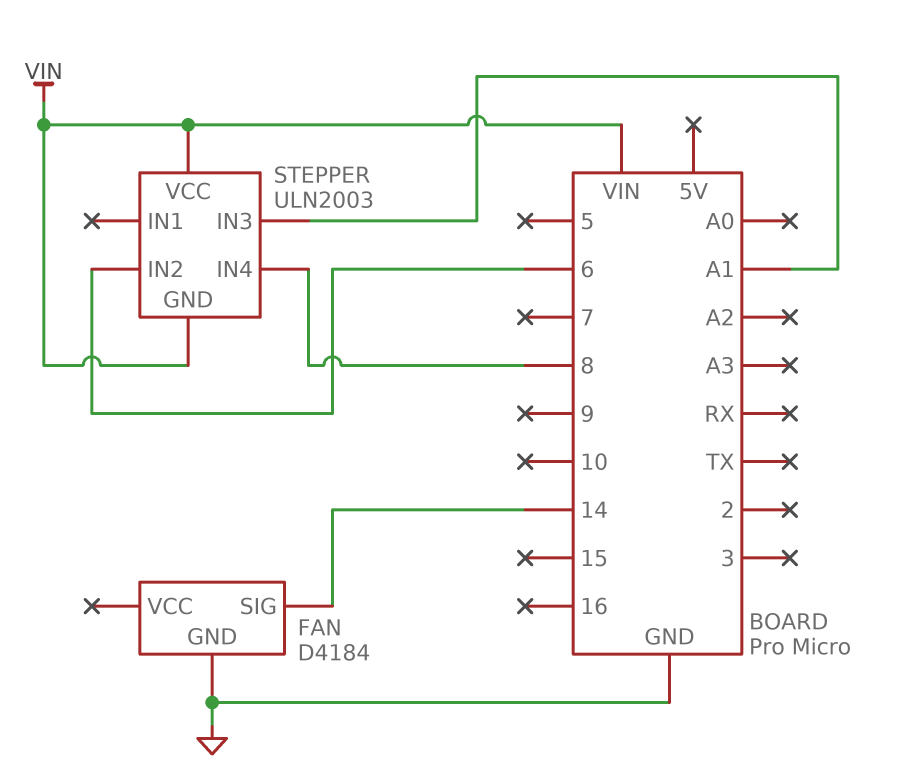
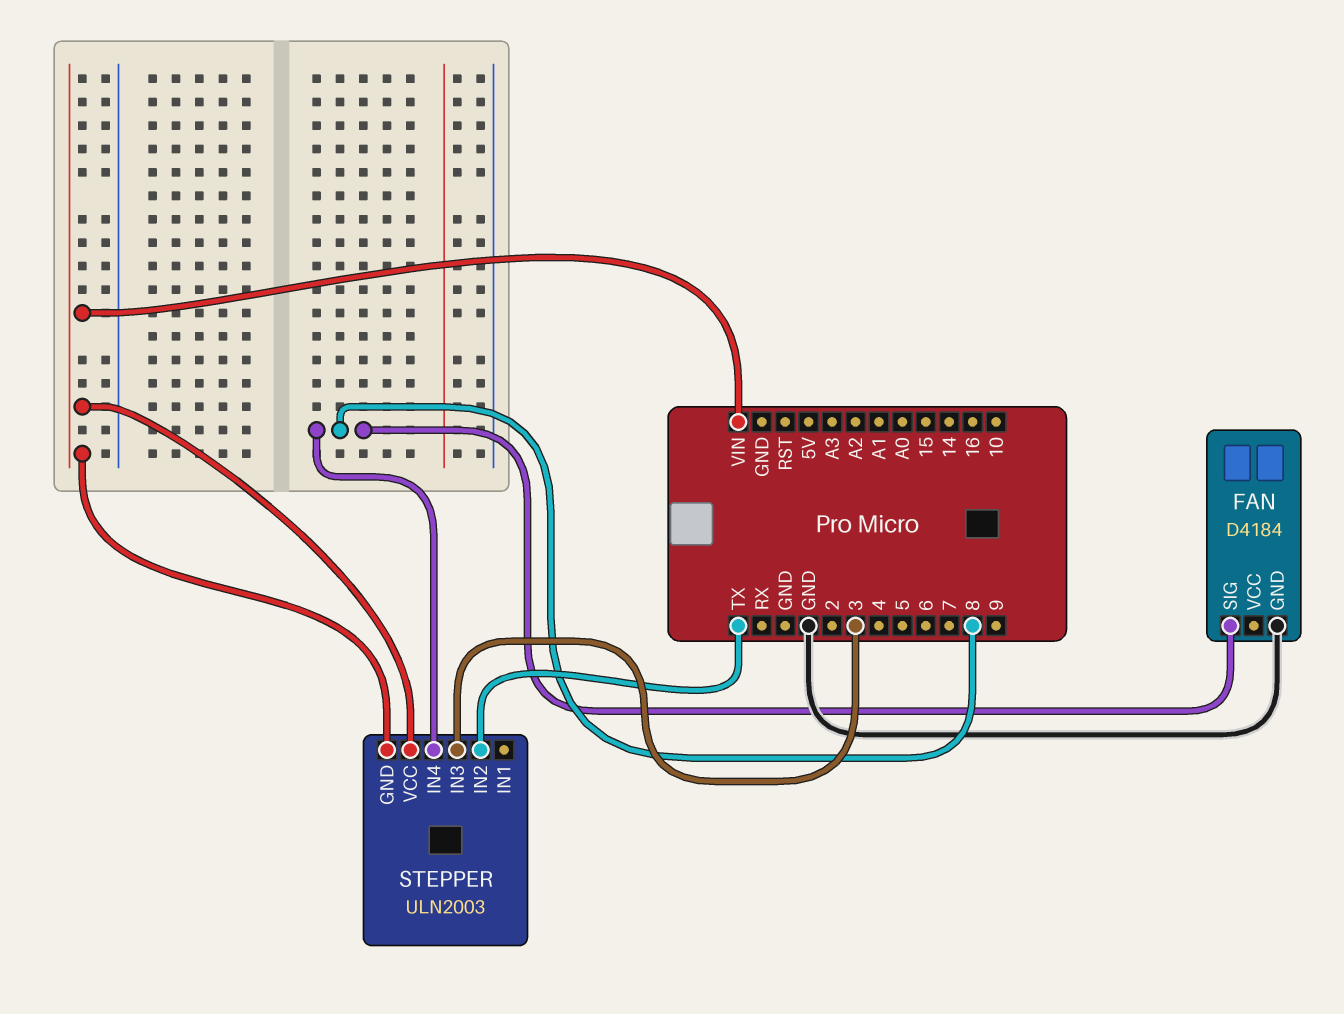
FAN pin SIG: 14 -> 8
STEPPER pin IN2: 6 -> TX
STEPPER pin IN3: A1 -> 3

